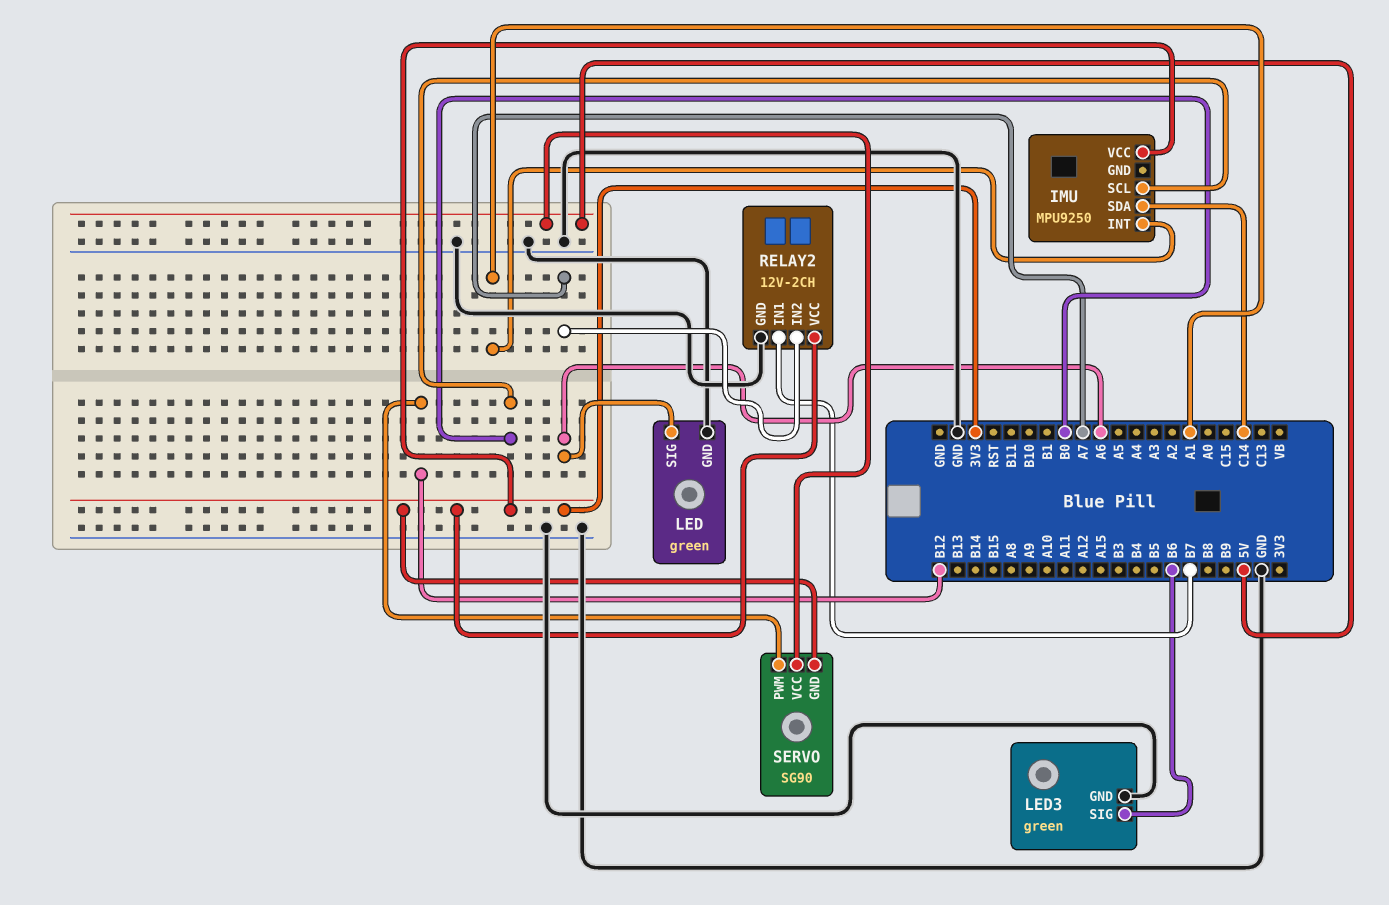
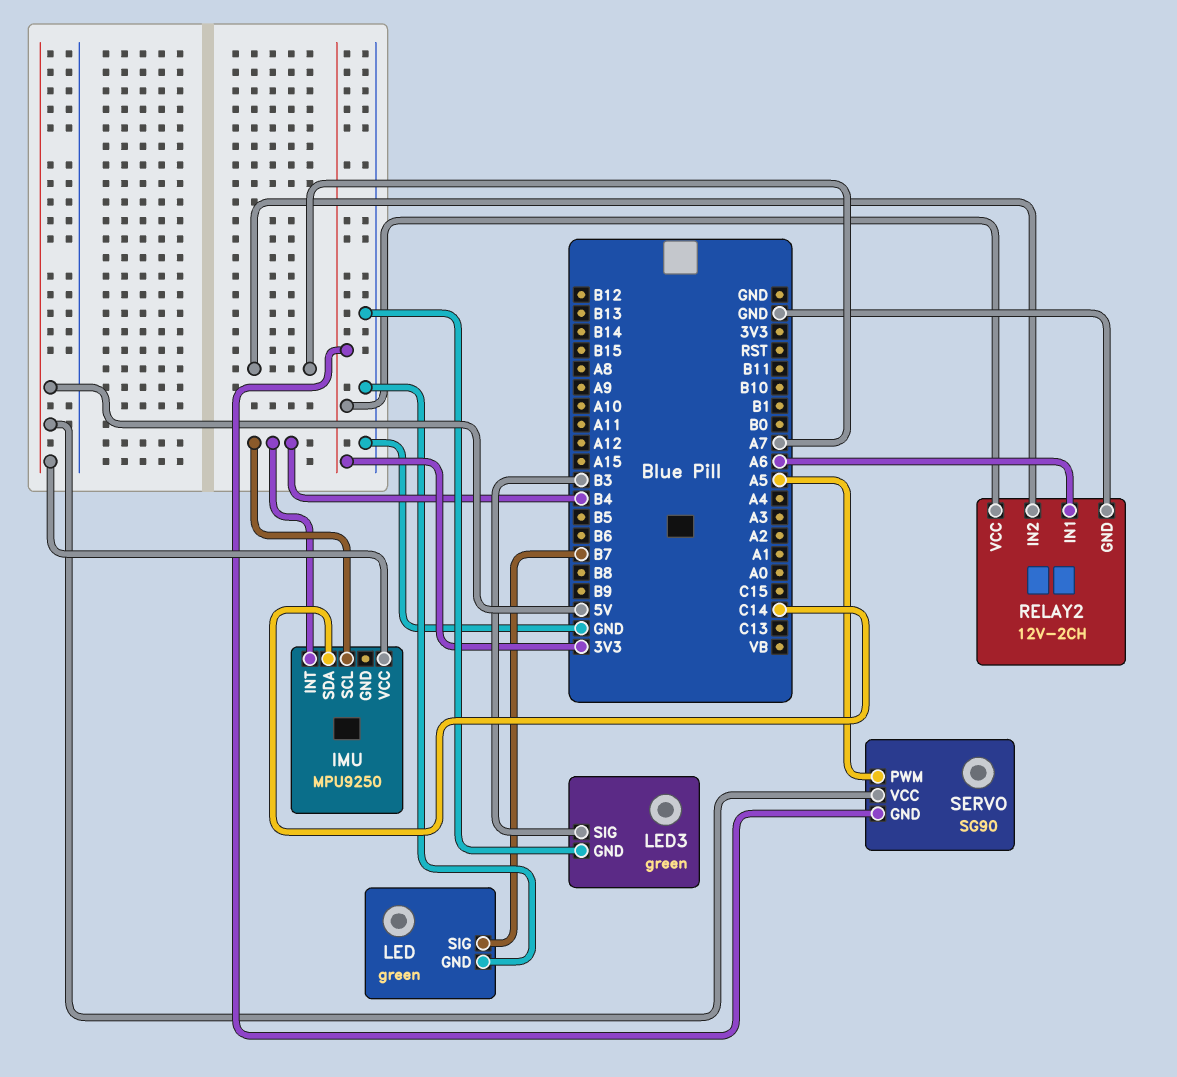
IMU pin INT: A1 -> B4
IMU pin SCL: B0 -> B4
IMU pin VCC: 3V3 -> 5V
LED pin SIG: A6 -> B7
LED3 pin SIG: B6 -> B3
RELAY2 pin IN1: B7 -> A6
SERVO pin PWM: B12 -> A5

